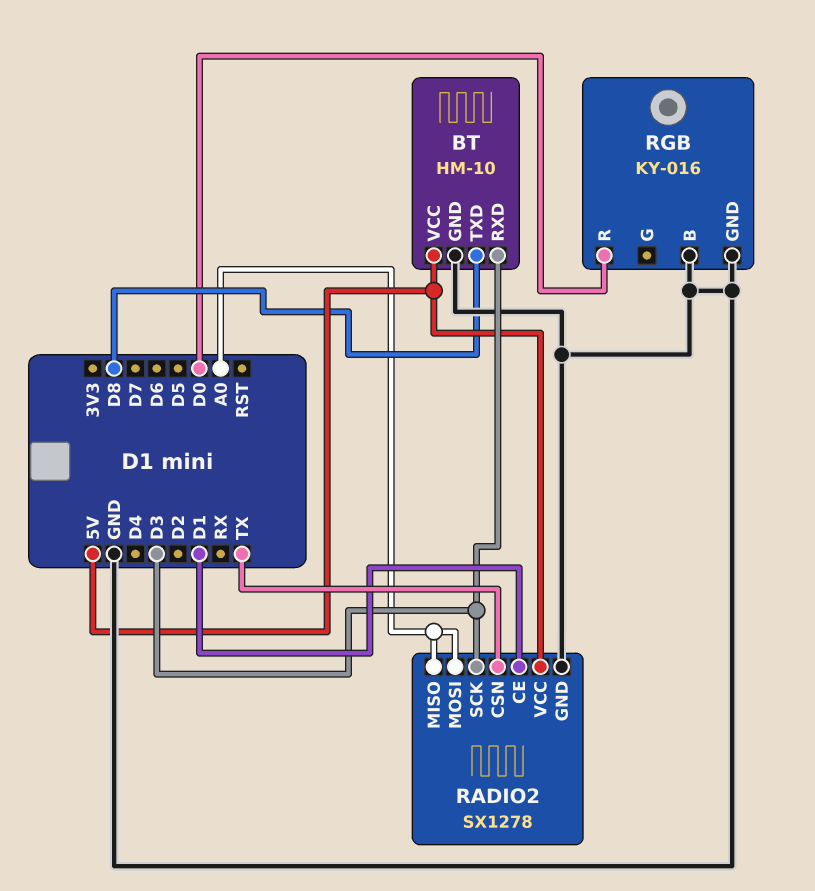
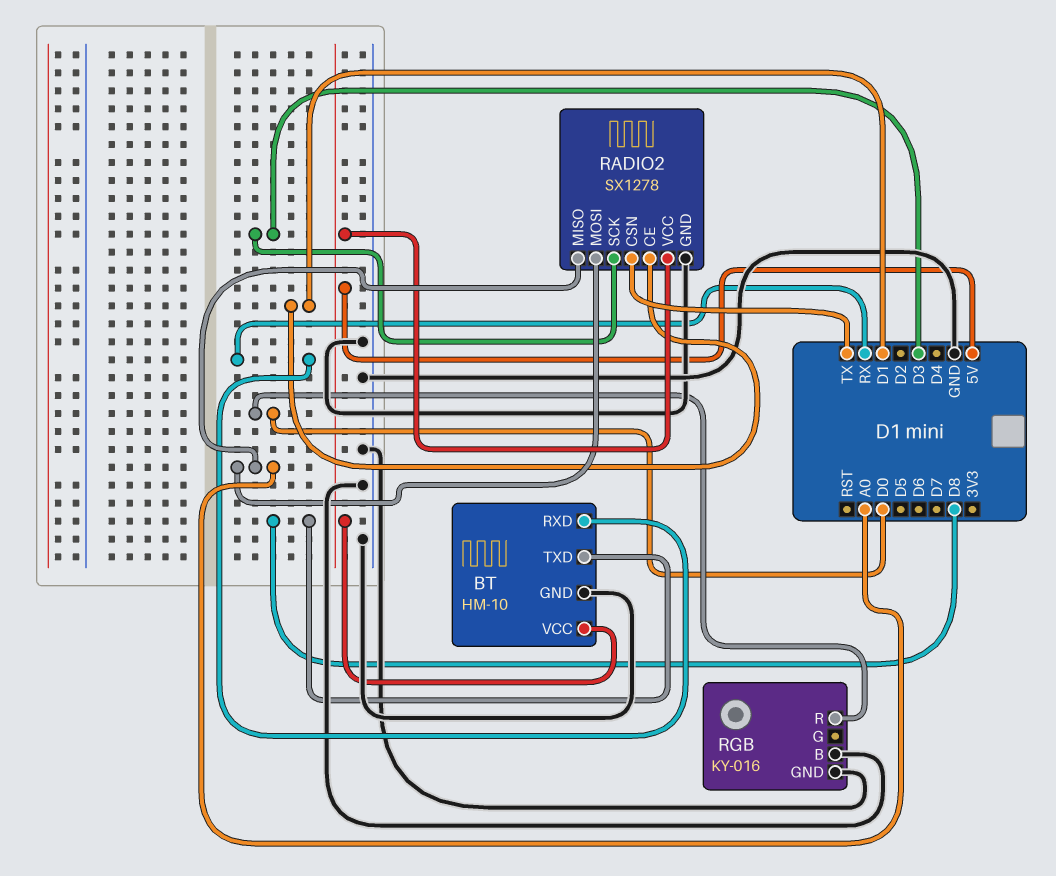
BT pin RXD: D3 -> RX

